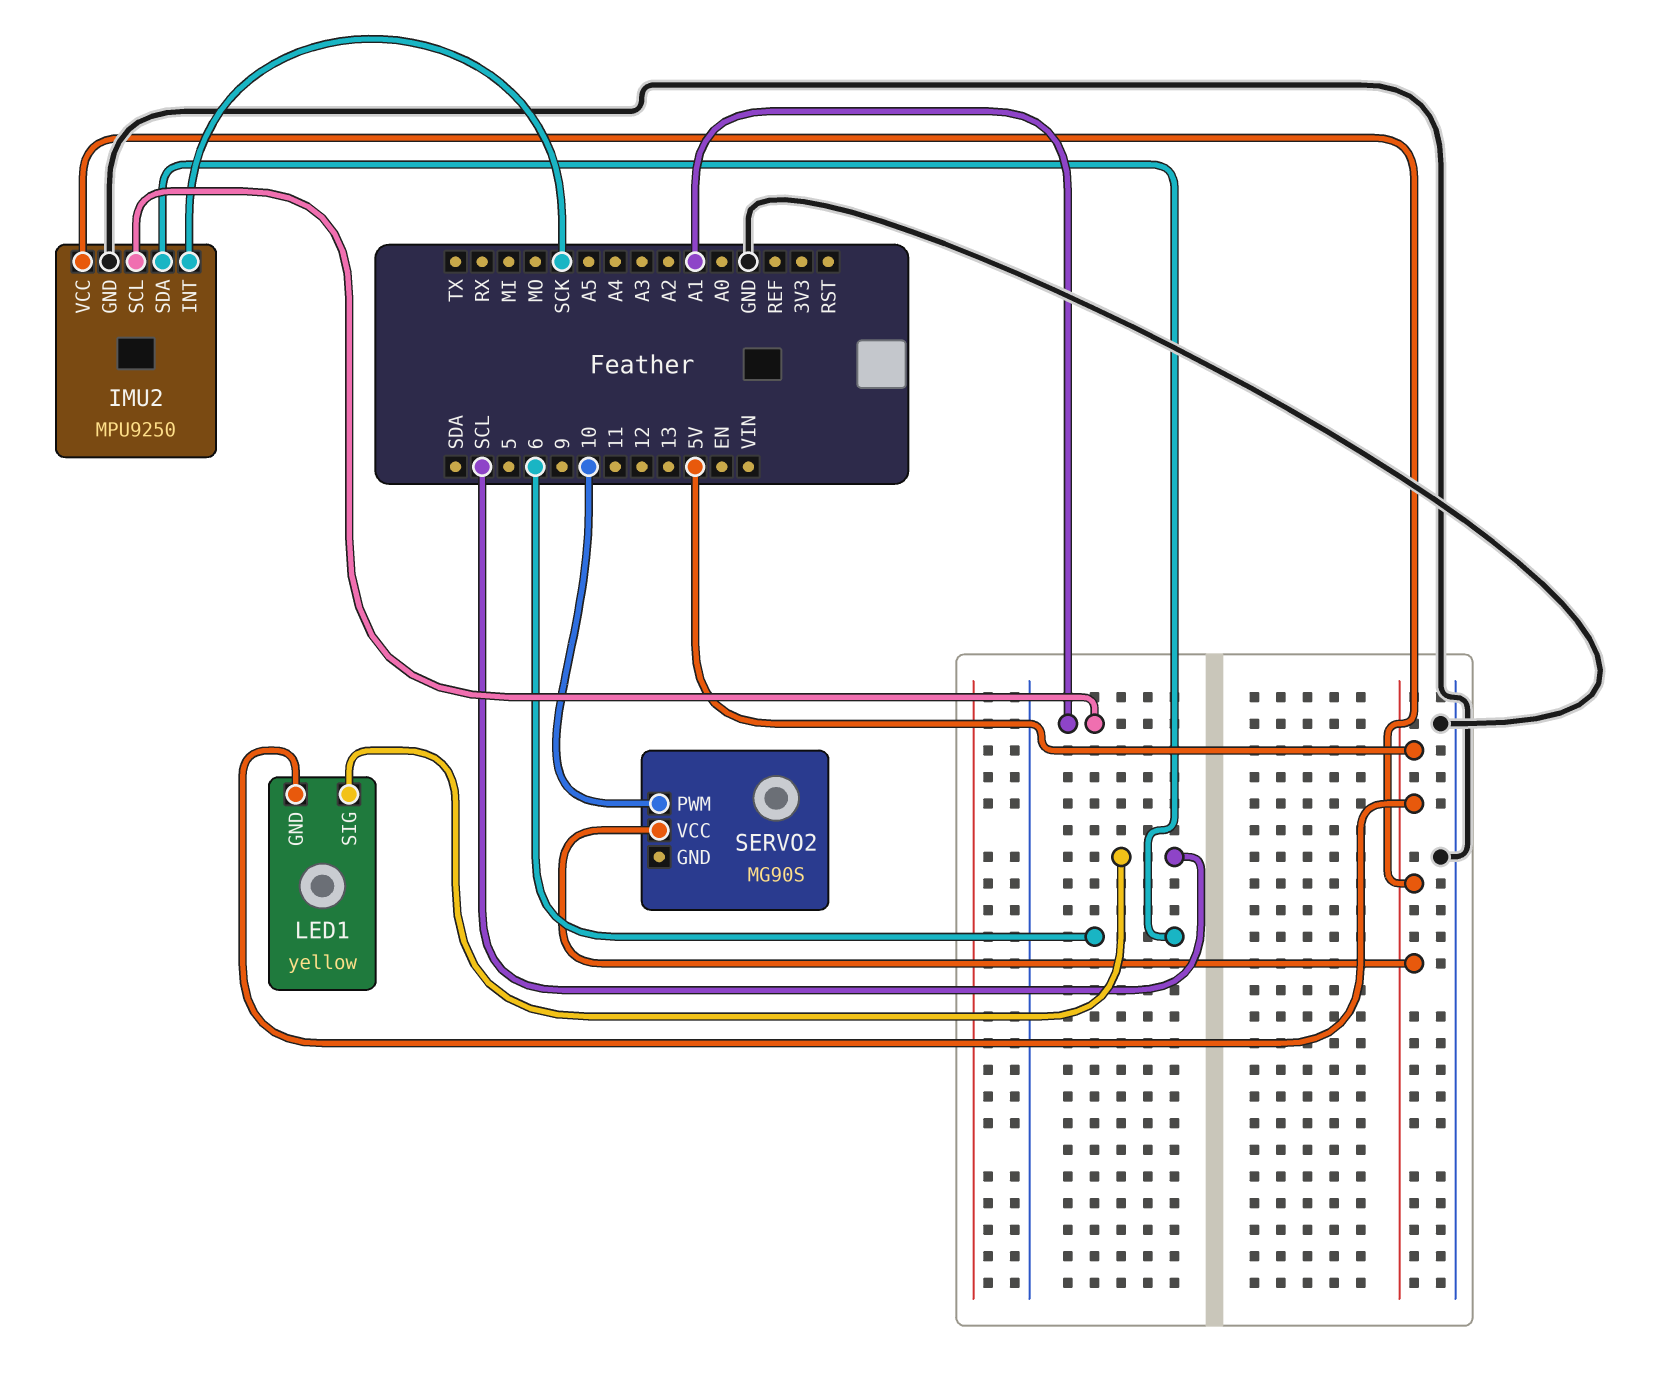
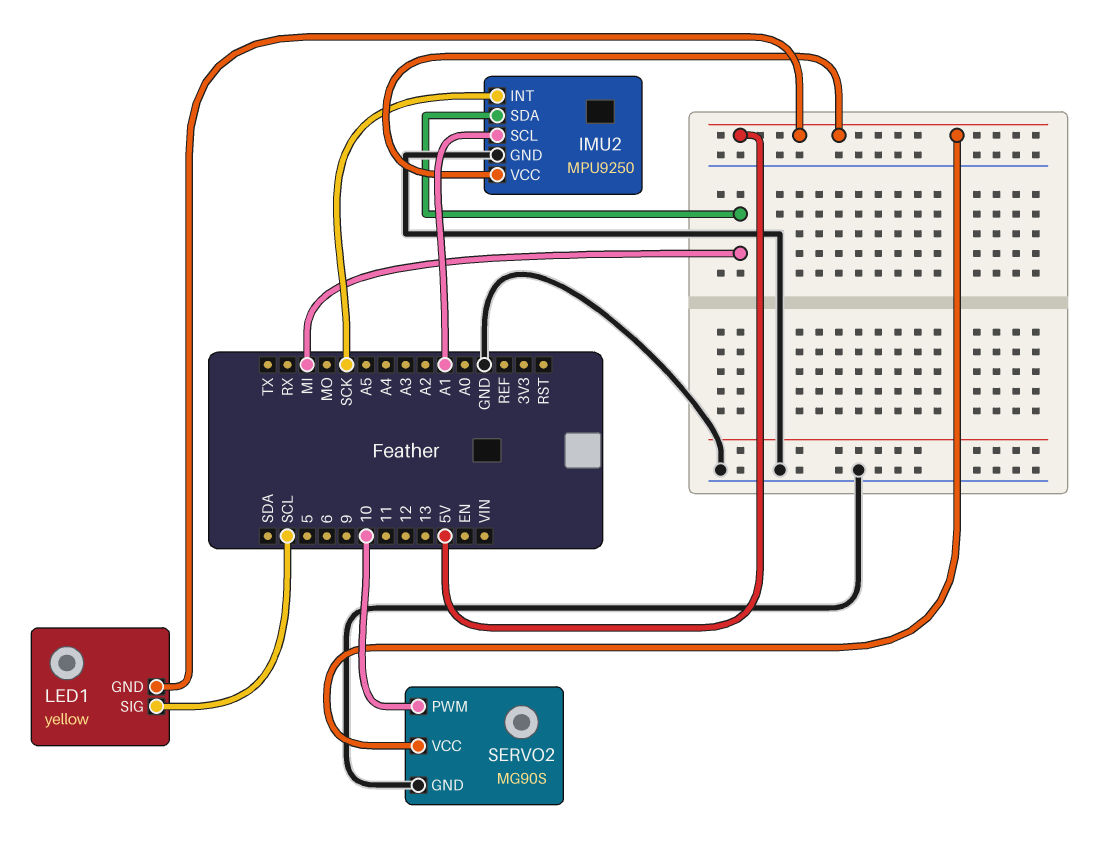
IMU2 pin SDA: 6 -> MI
SERVO2 pin GND: none -> GND

